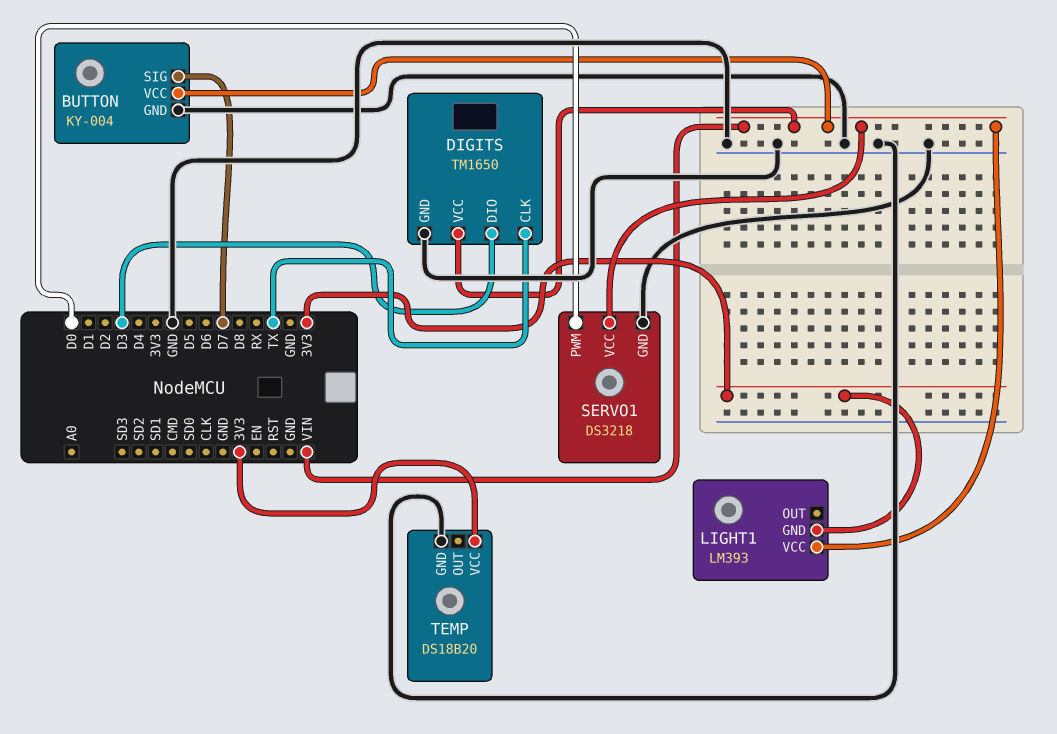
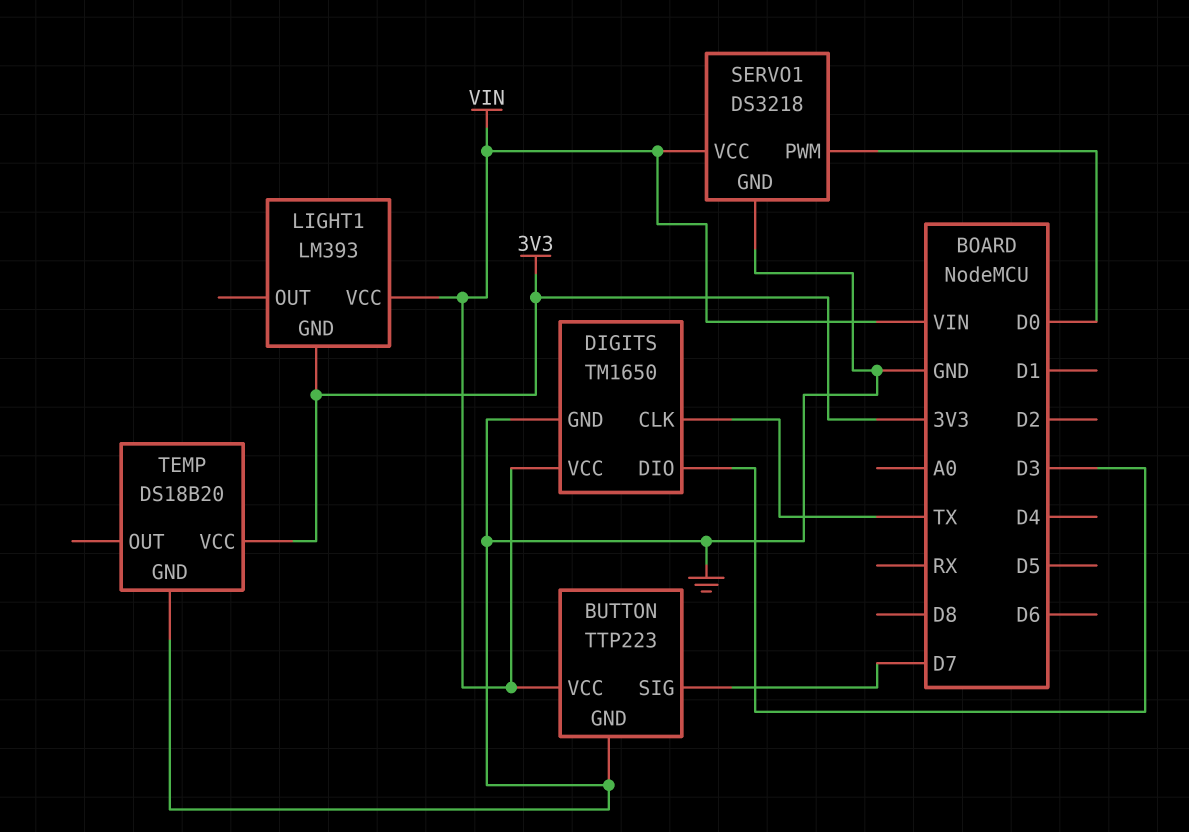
BUTTON: KY-004 -> TTP223

